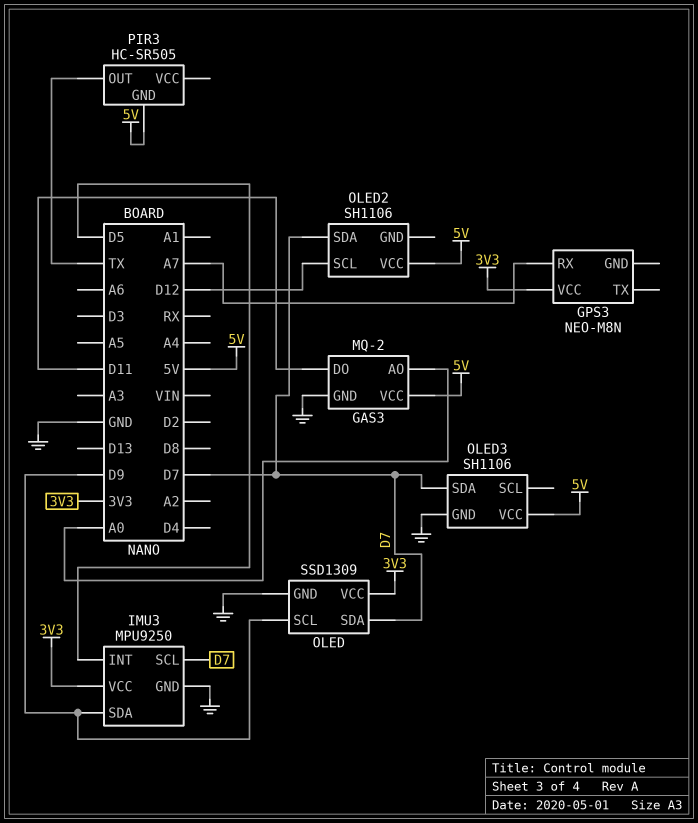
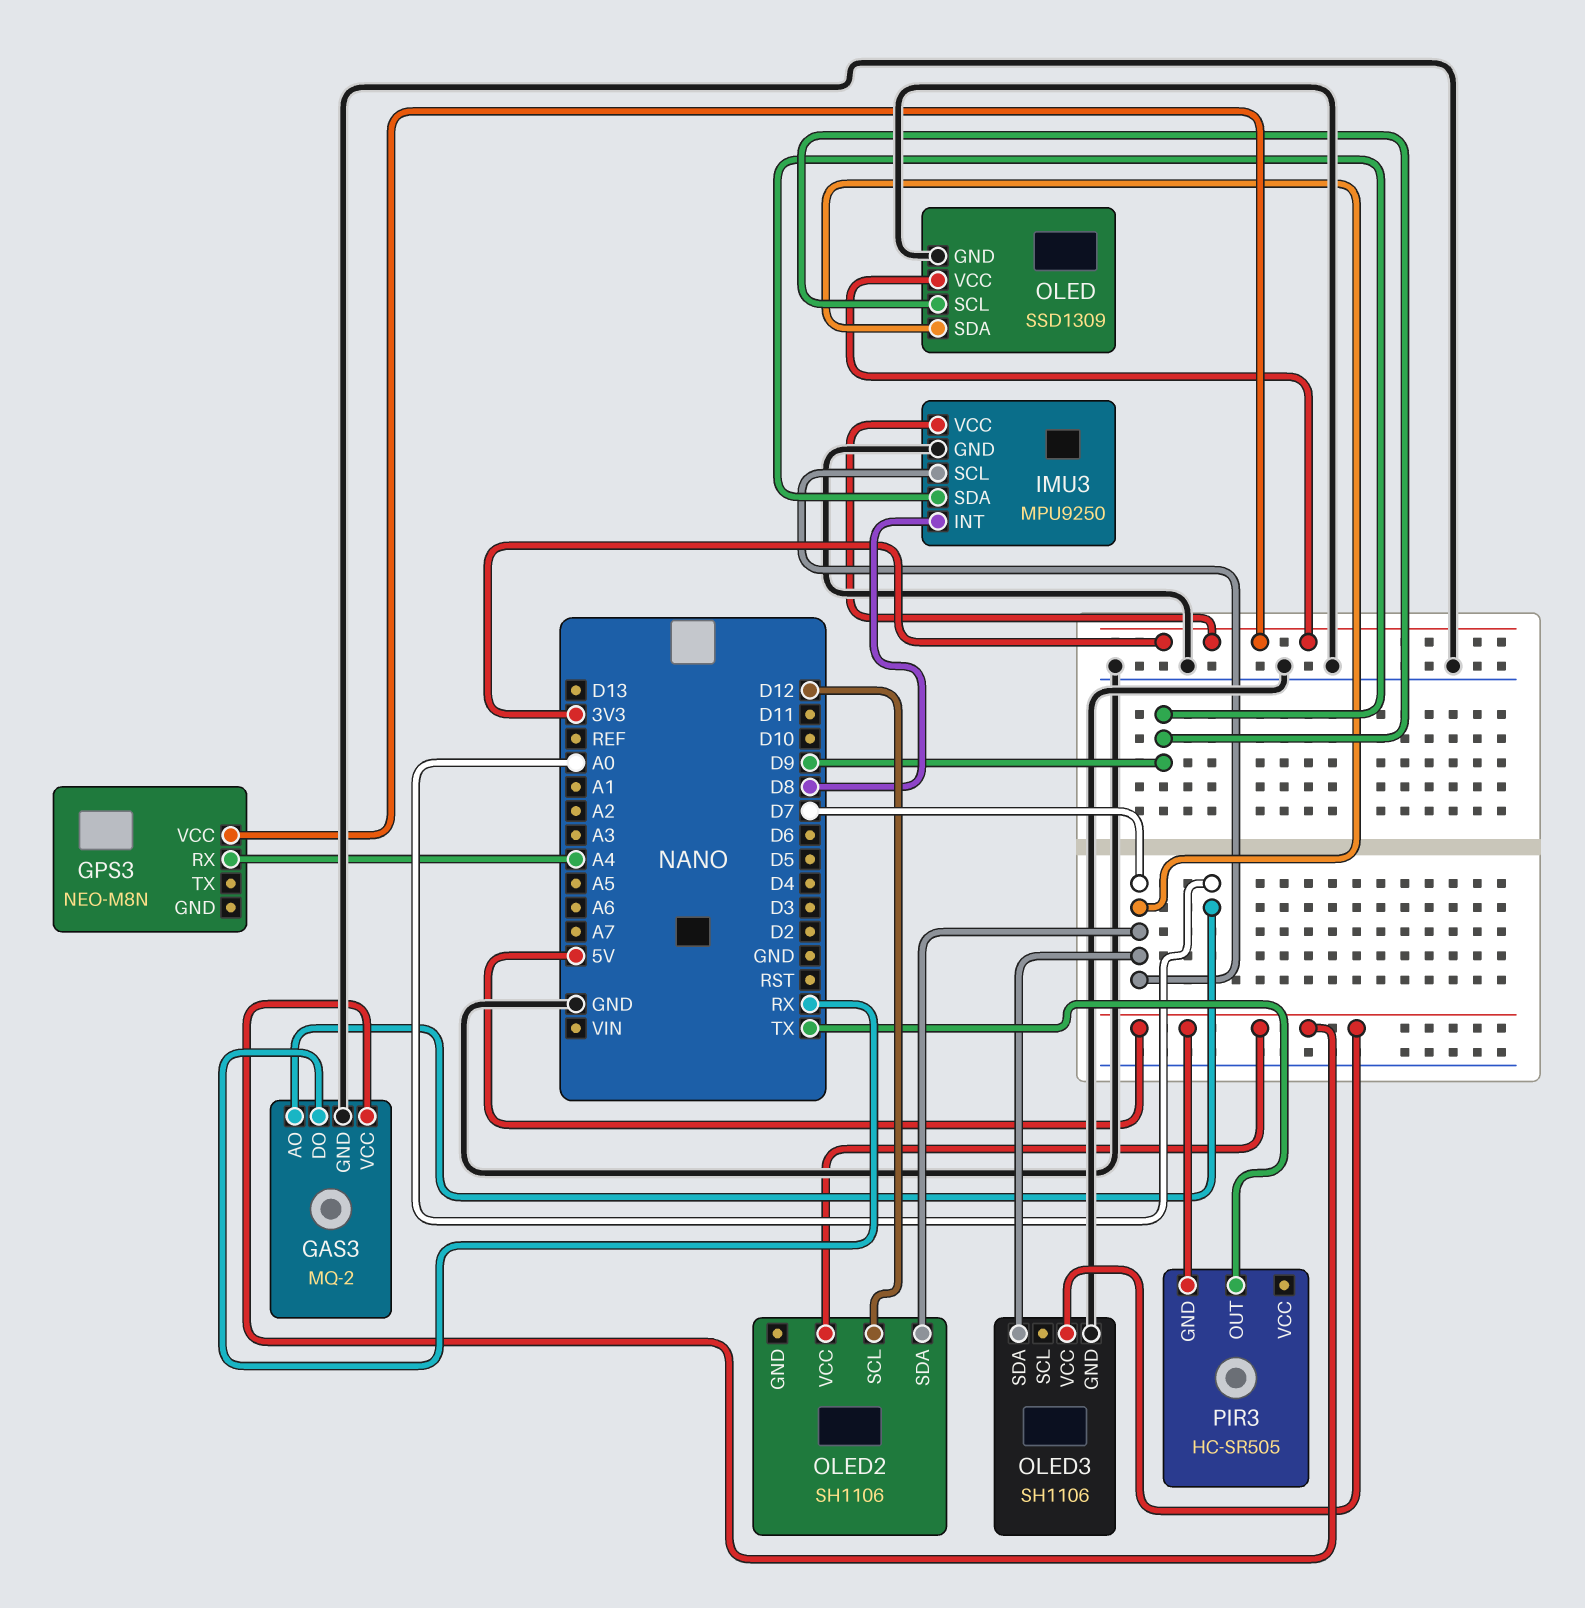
GAS3 pin DO: D11 -> RX
GPS3 pin RX: A7 -> A4
IMU3 pin INT: D5 -> D8

